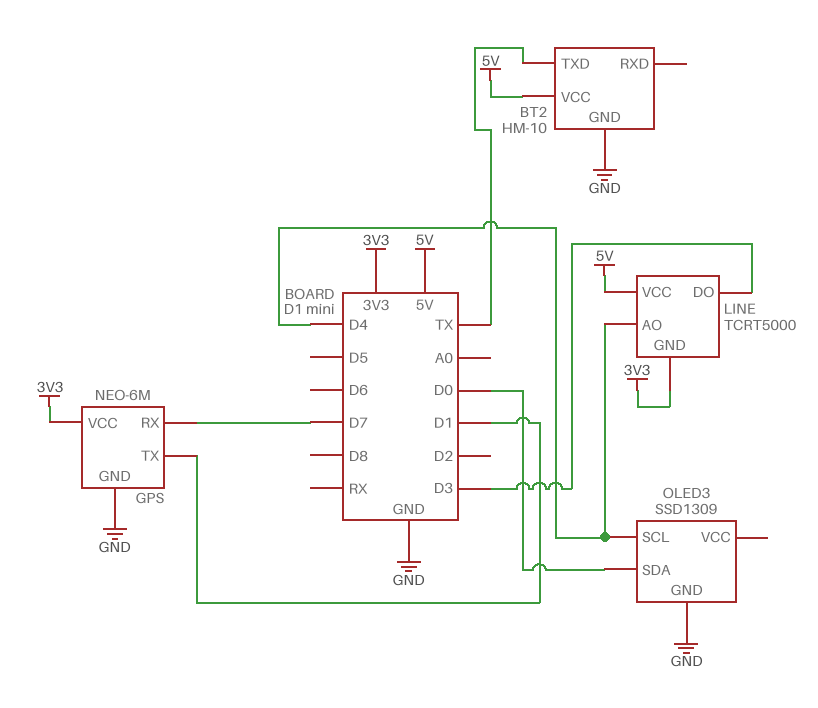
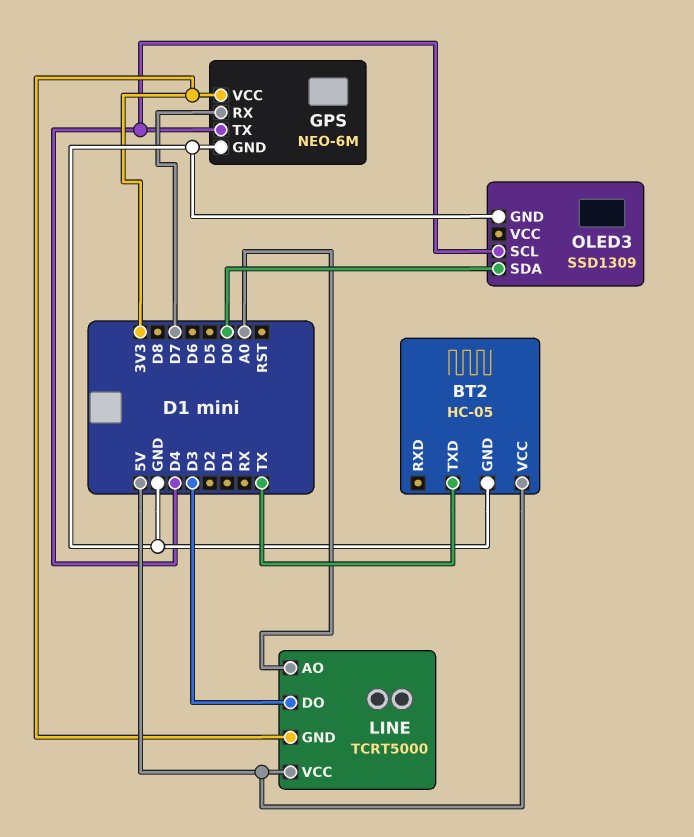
BT2: HM-10 -> HC-05
GPS pin TX: D1 -> D4
LINE pin AO: D4 -> A0

